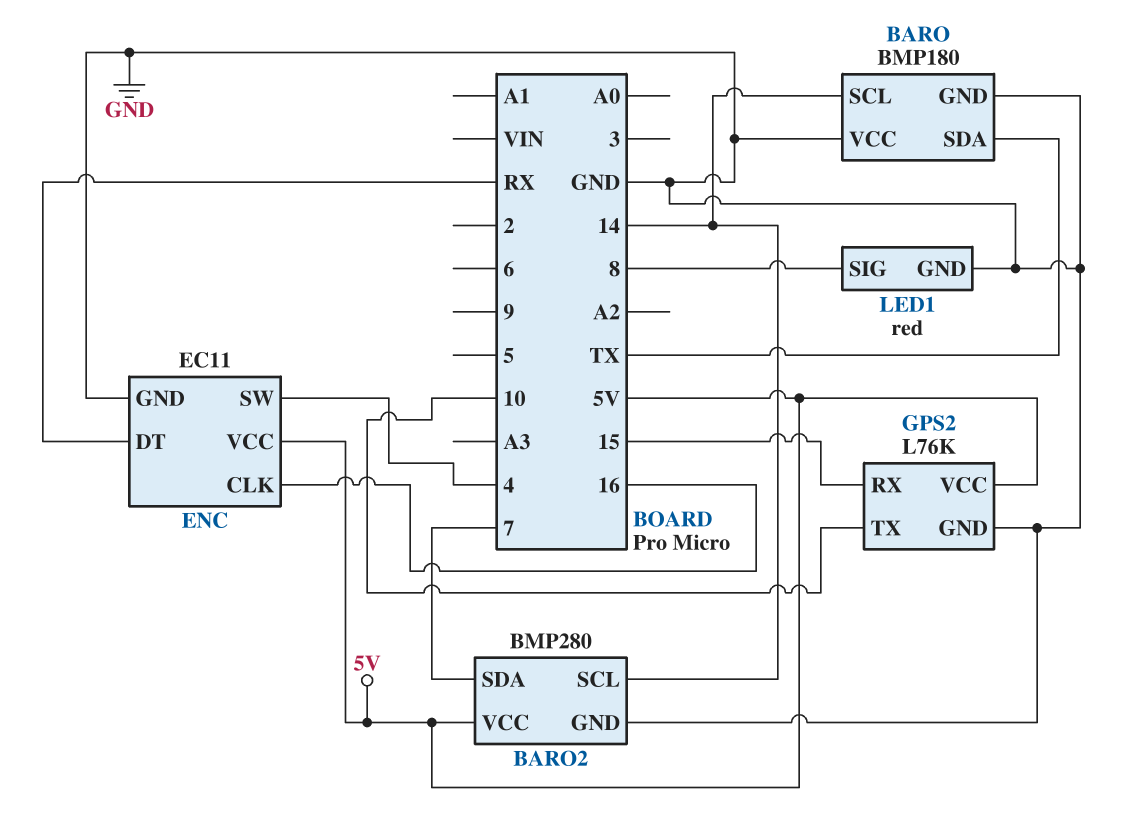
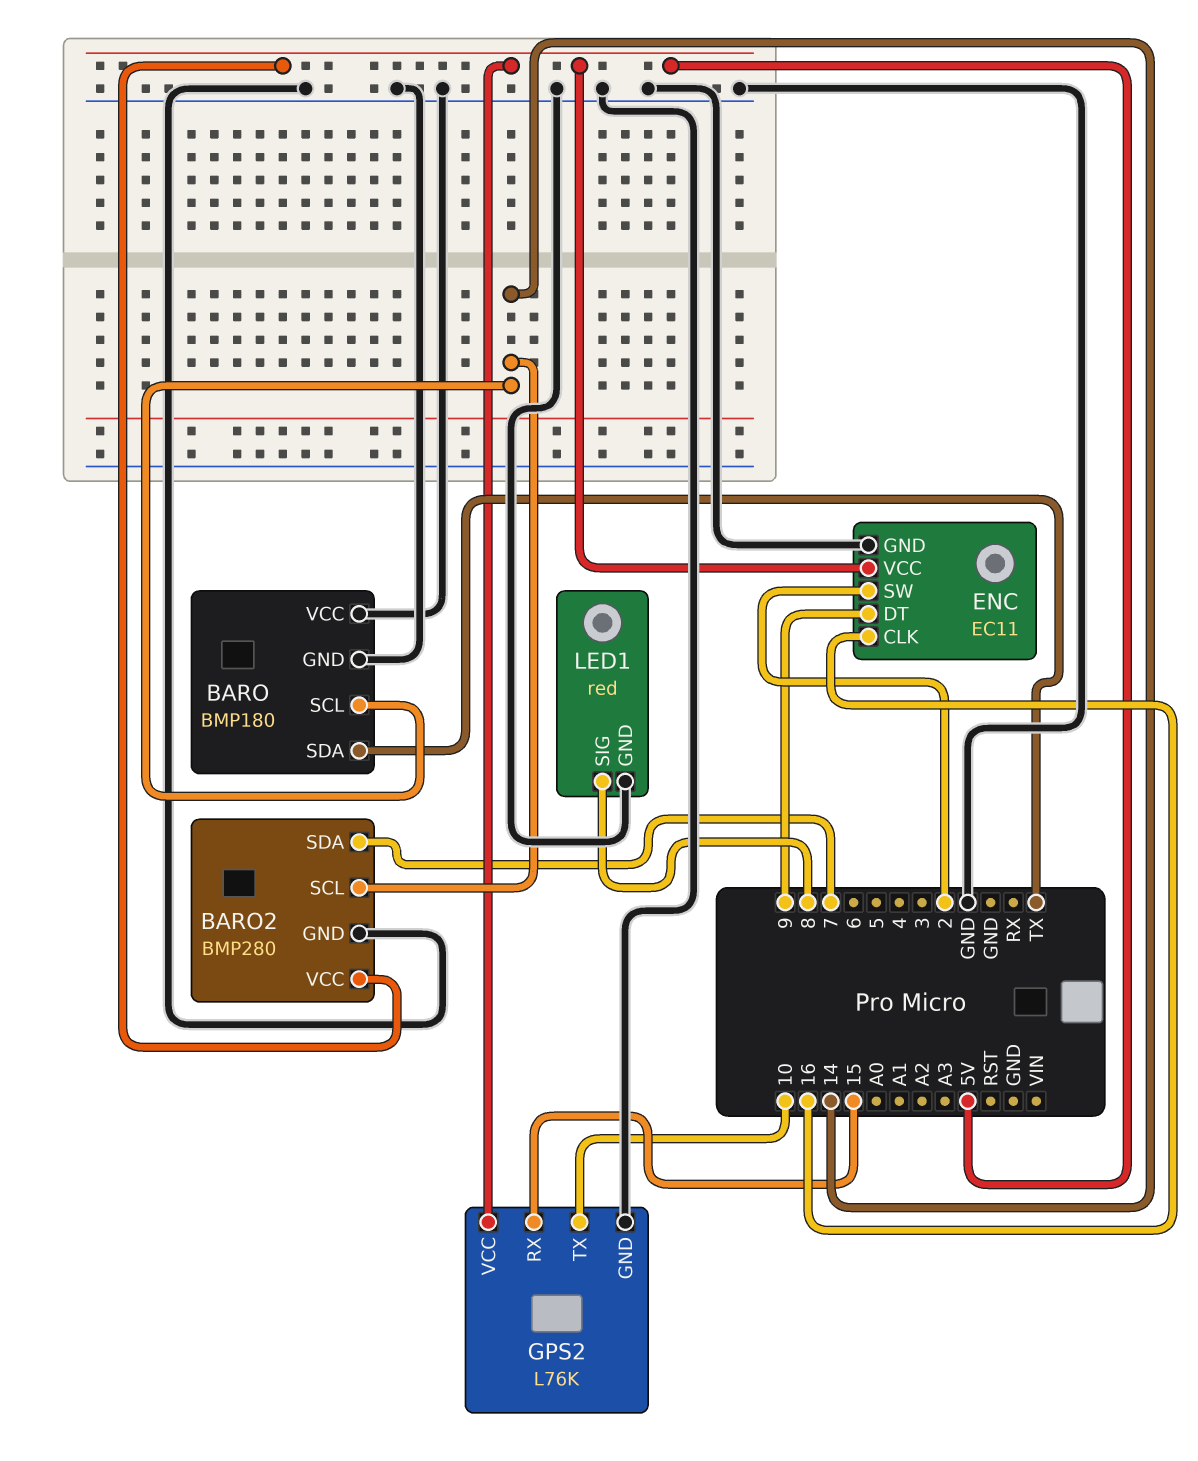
ENC pin DT: RX -> 9
ENC pin SW: 4 -> 2

